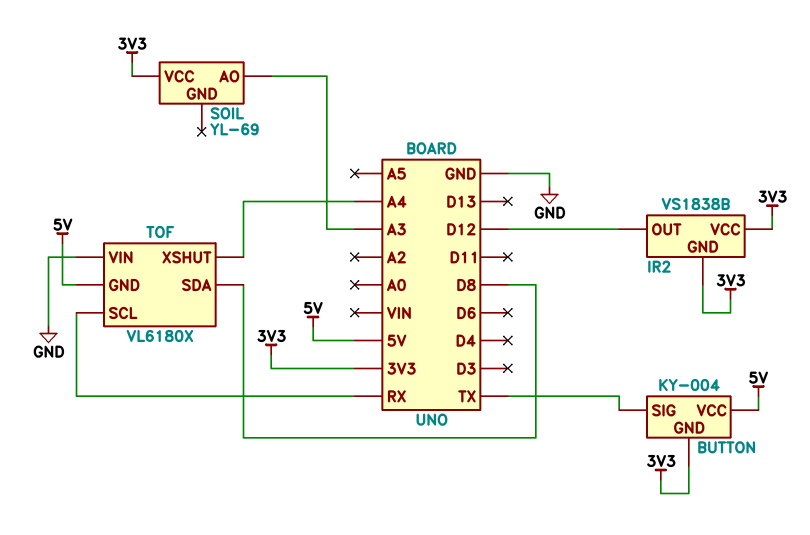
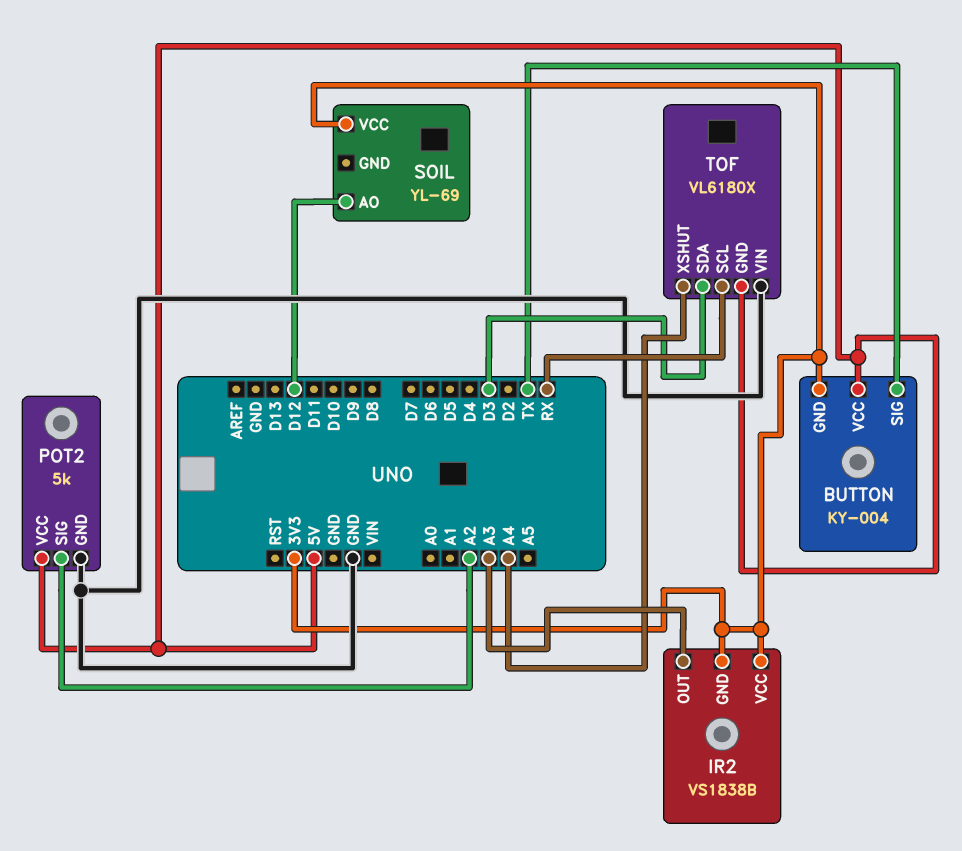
IR2 pin OUT: D12 -> A3
POT2: none -> 5k
POT2 pin GND: none -> GND
POT2 pin SIG: none -> A2
POT2 pin VCC: none -> 5V
SOIL pin AO: A3 -> D12
TOF pin SDA: D8 -> D3

